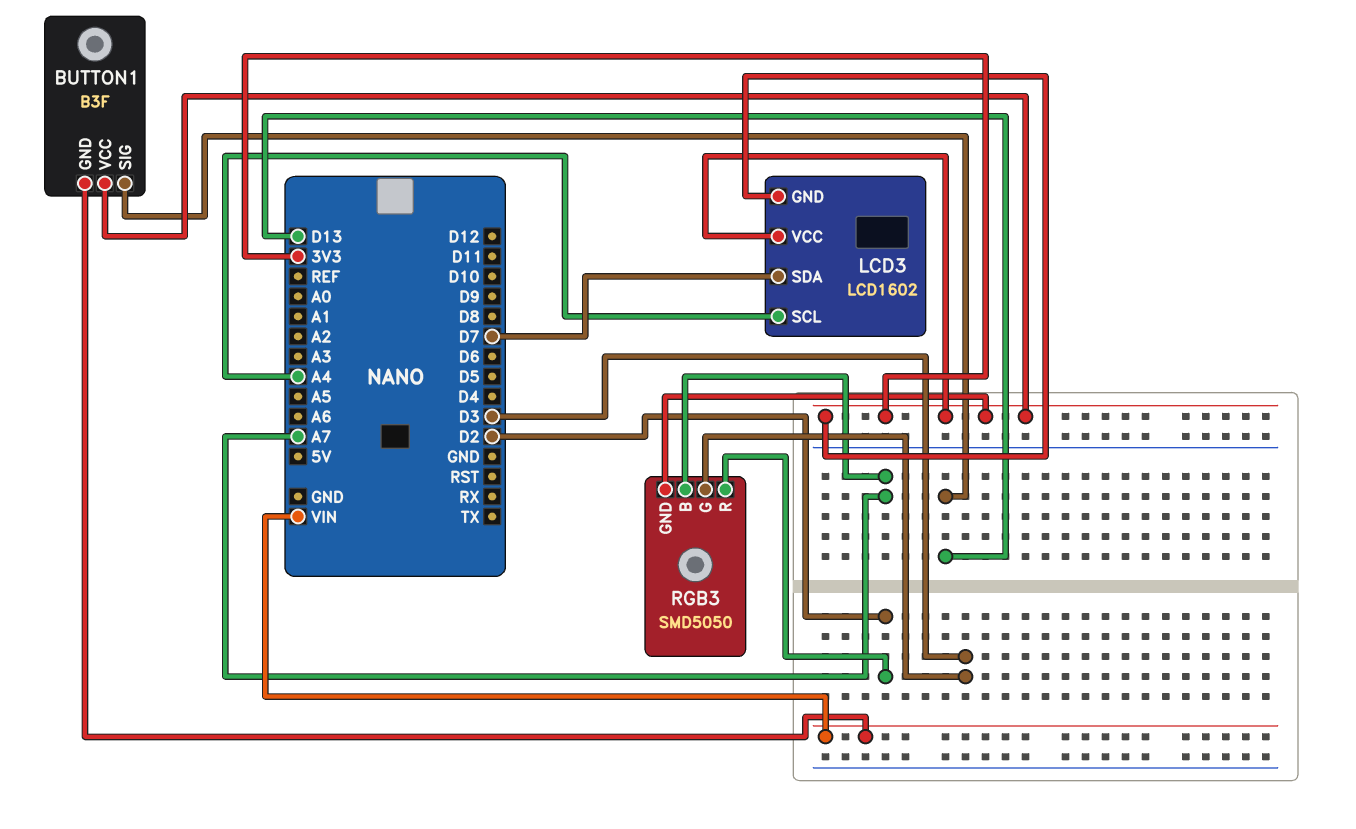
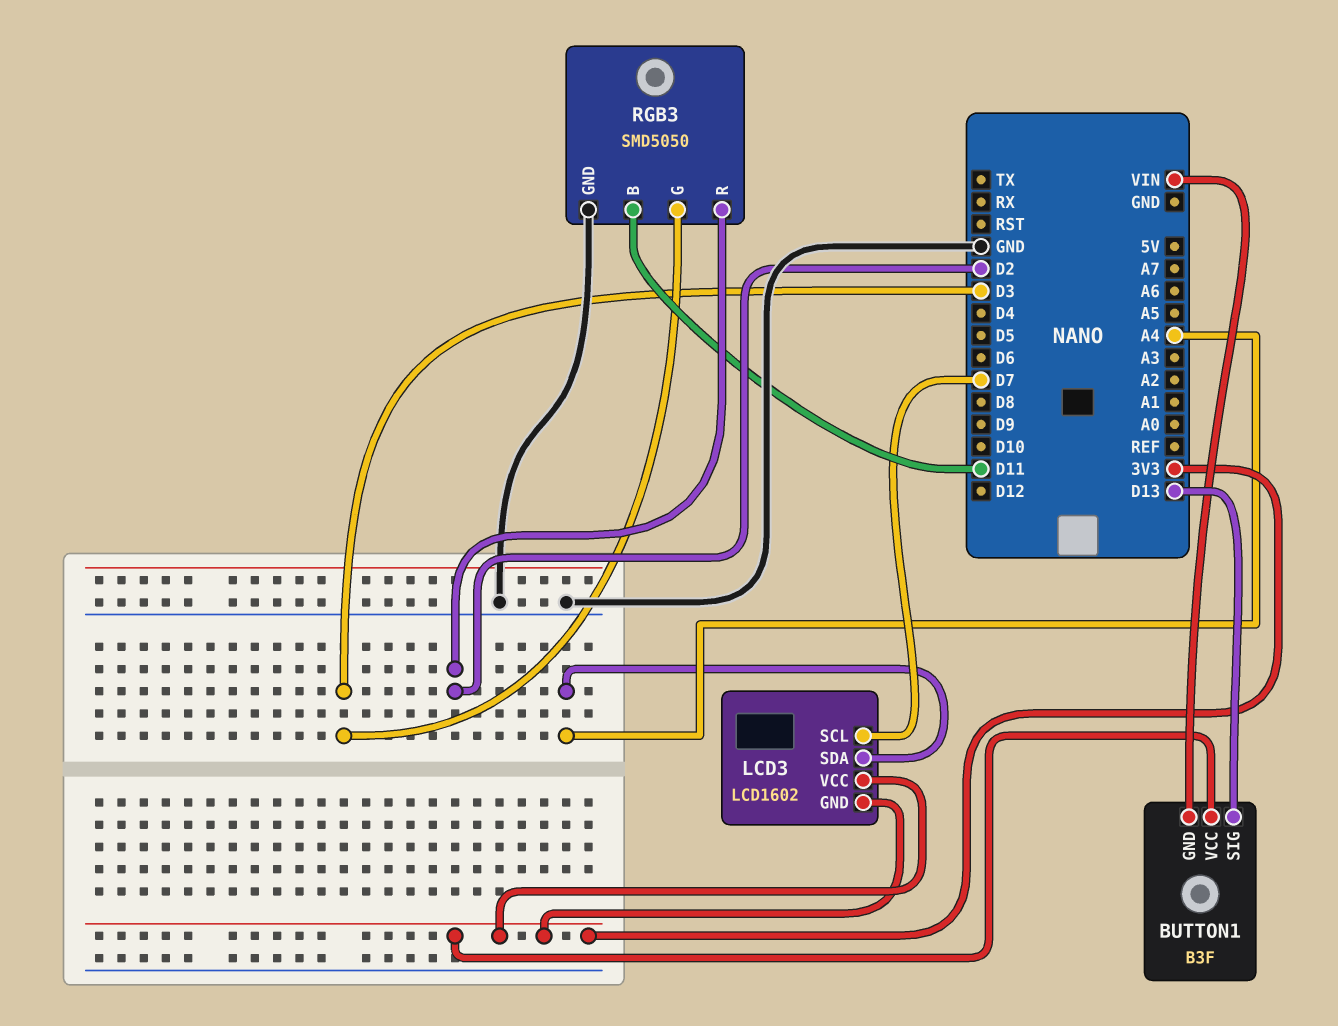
LCD3 pin SCL: A4 -> D7
LCD3 pin SDA: D7 -> A4
RGB3 pin B: A7 -> D11
RGB3 pin GND: 3V3 -> GND

